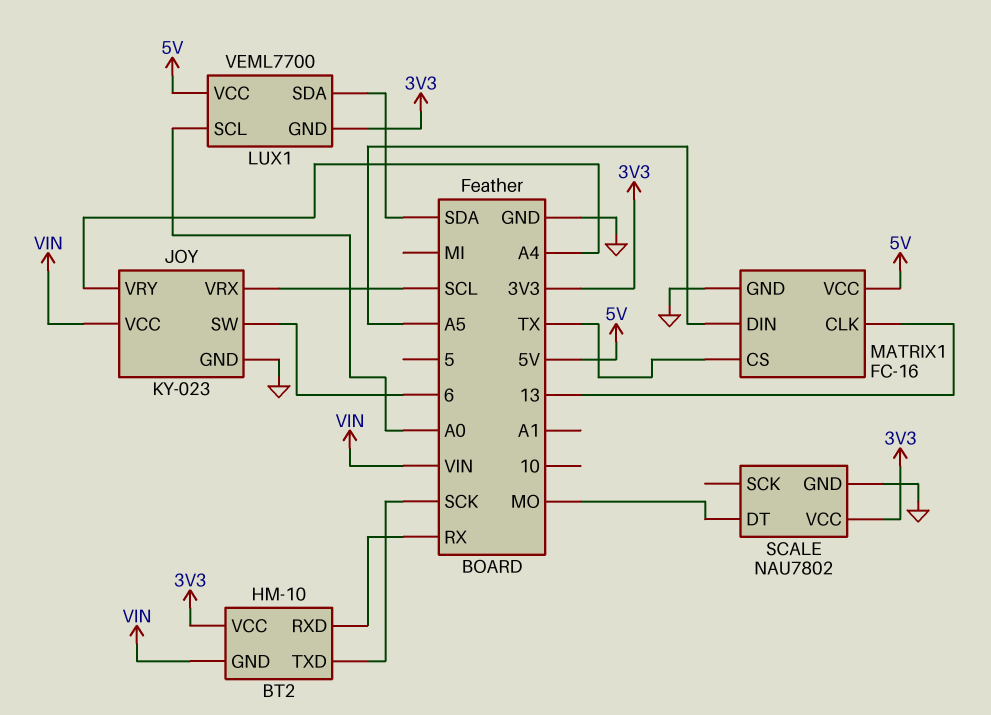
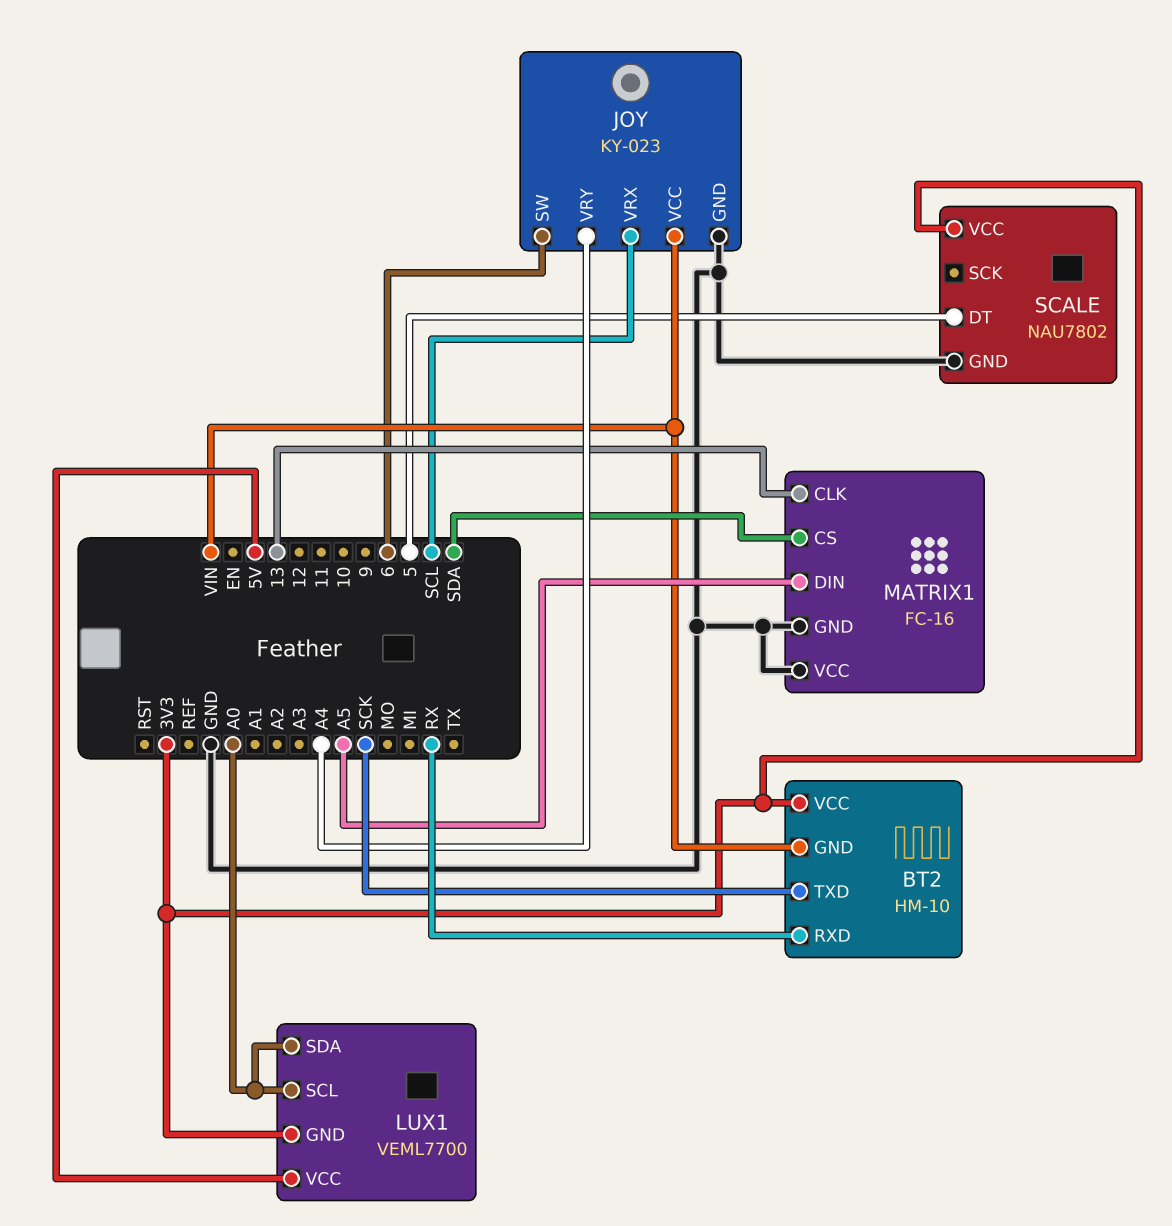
LUX1 pin SDA: SDA -> A0
MATRIX1 pin CS: TX -> SDA
MATRIX1 pin VCC: 5V -> GND
SCALE pin DT: MO -> 5

